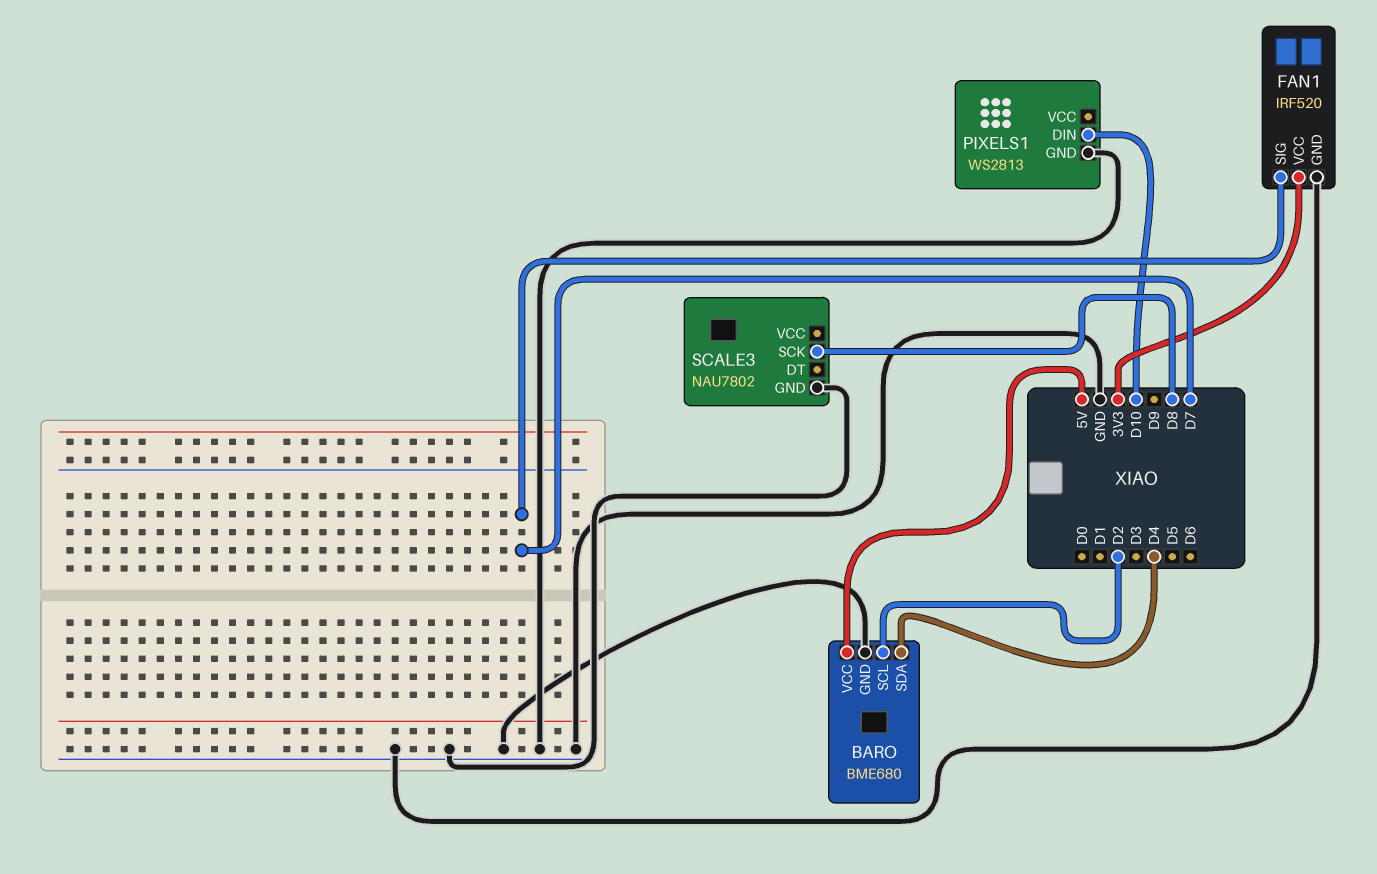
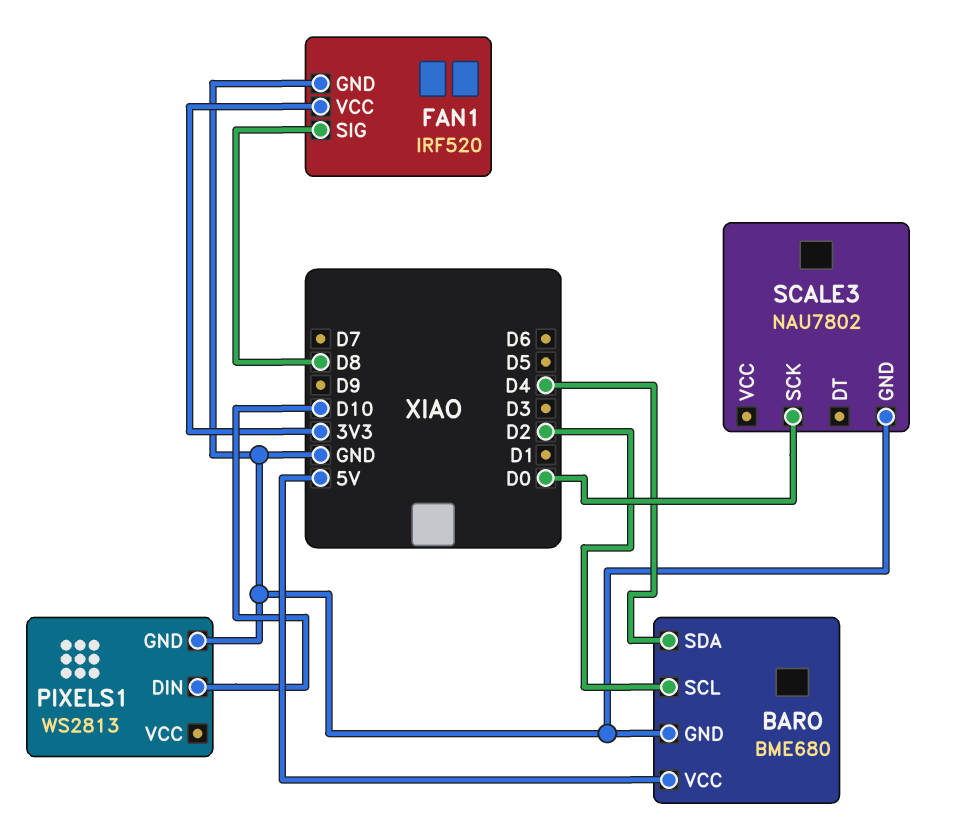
FAN1 pin SIG: D7 -> D8
SCALE3 pin SCK: D8 -> D0

